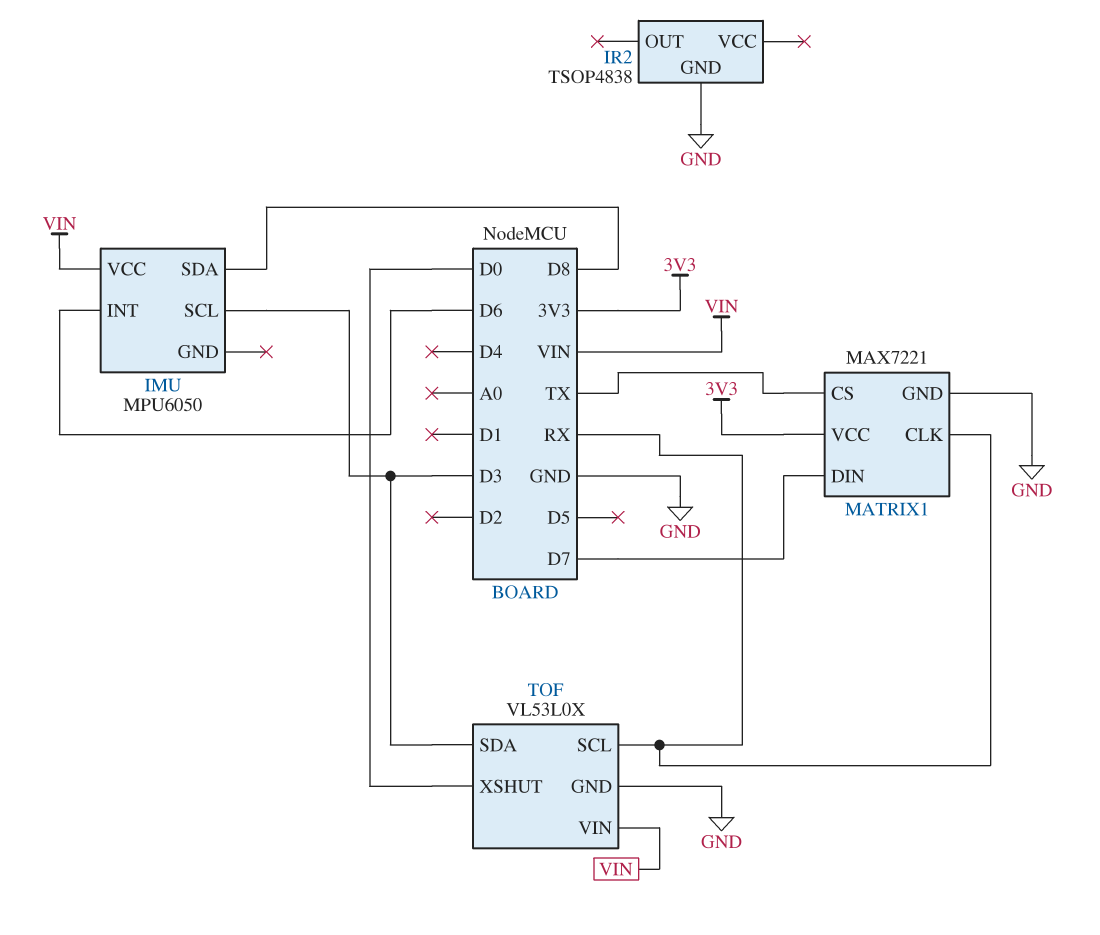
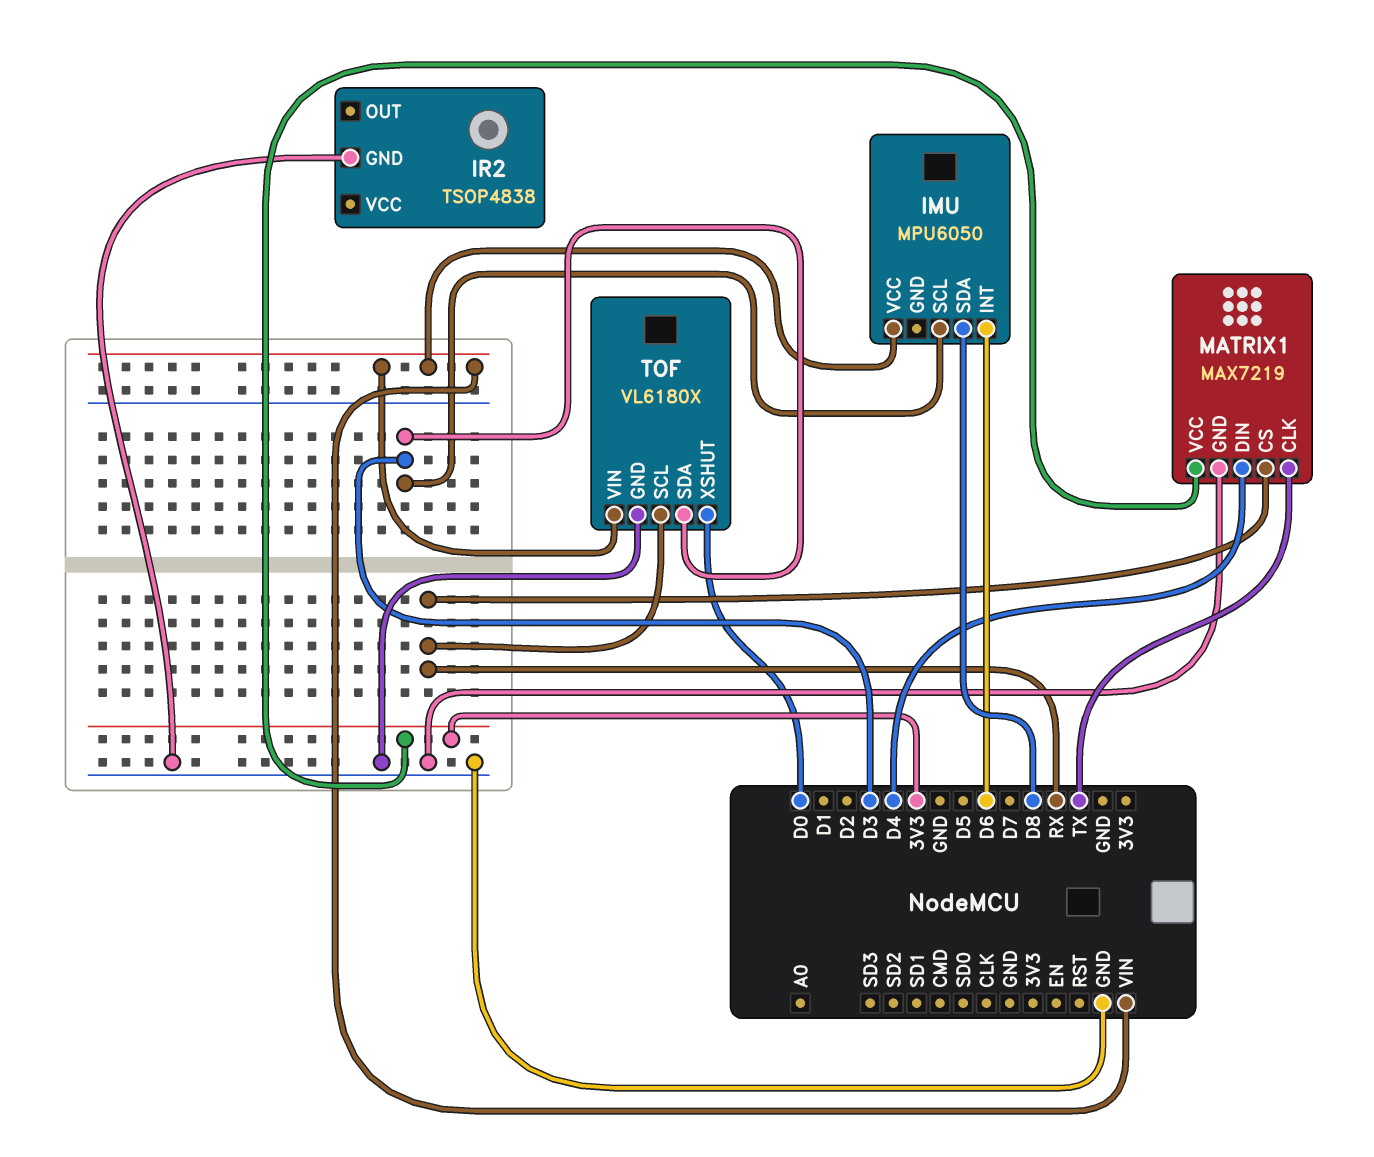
MATRIX1: MAX7221 -> MAX7219
MATRIX1 pin CLK: RX -> TX
MATRIX1 pin CS: TX -> RX
MATRIX1 pin DIN: D7 -> D4
TOF: VL53L0X -> VL6180X

